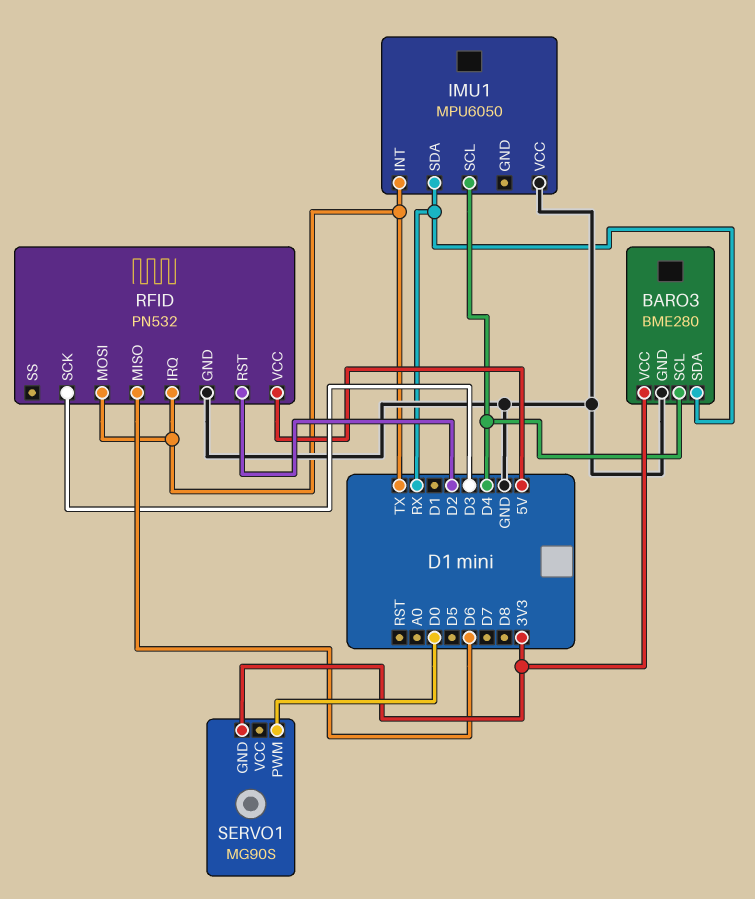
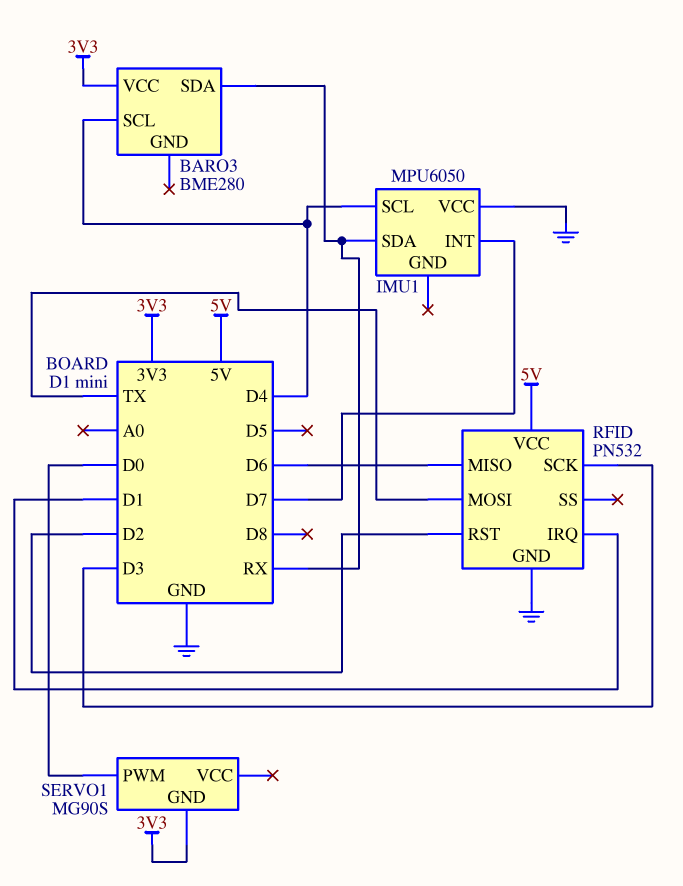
BARO3 pin GND: GND -> none
IMU1 pin INT: TX -> D7
RFID pin IRQ: TX -> D1

